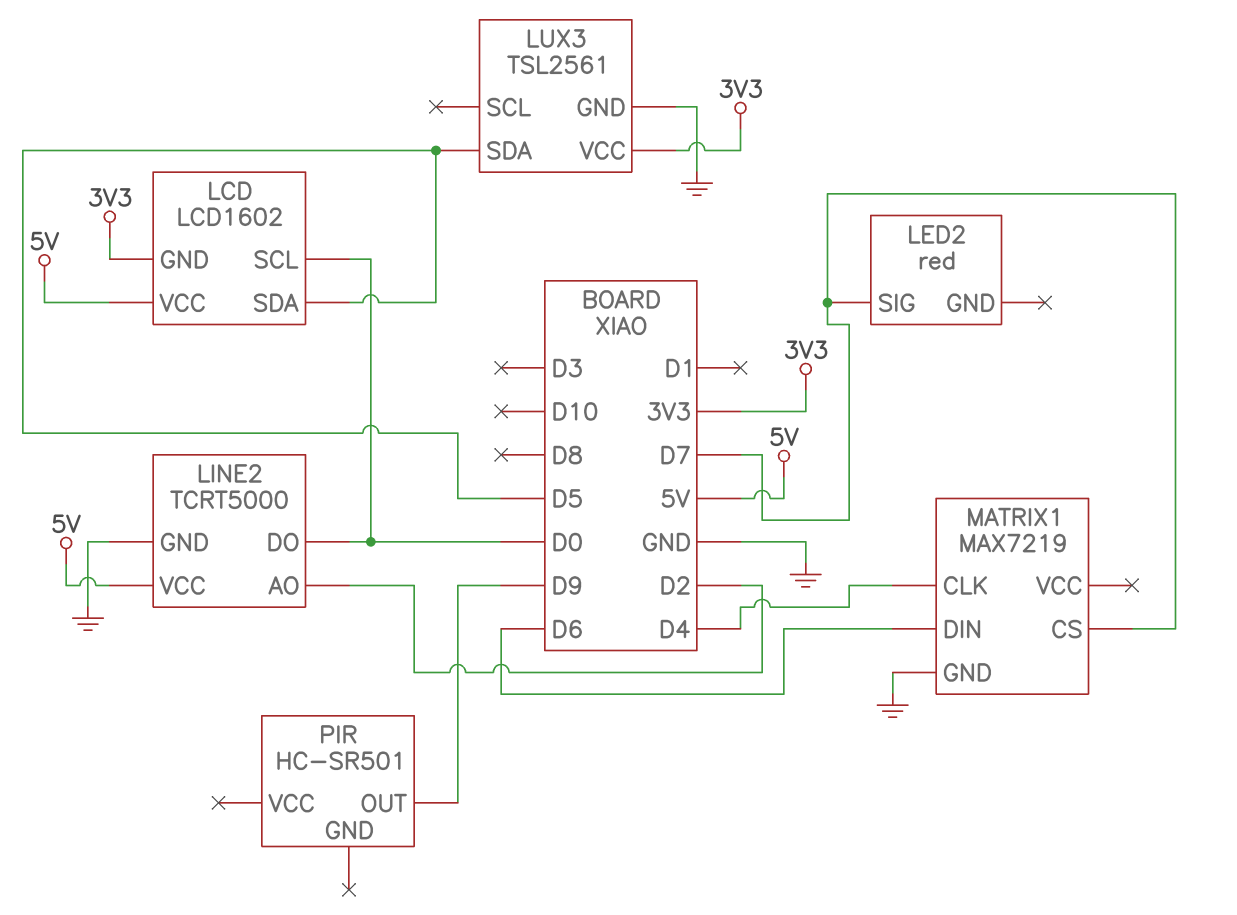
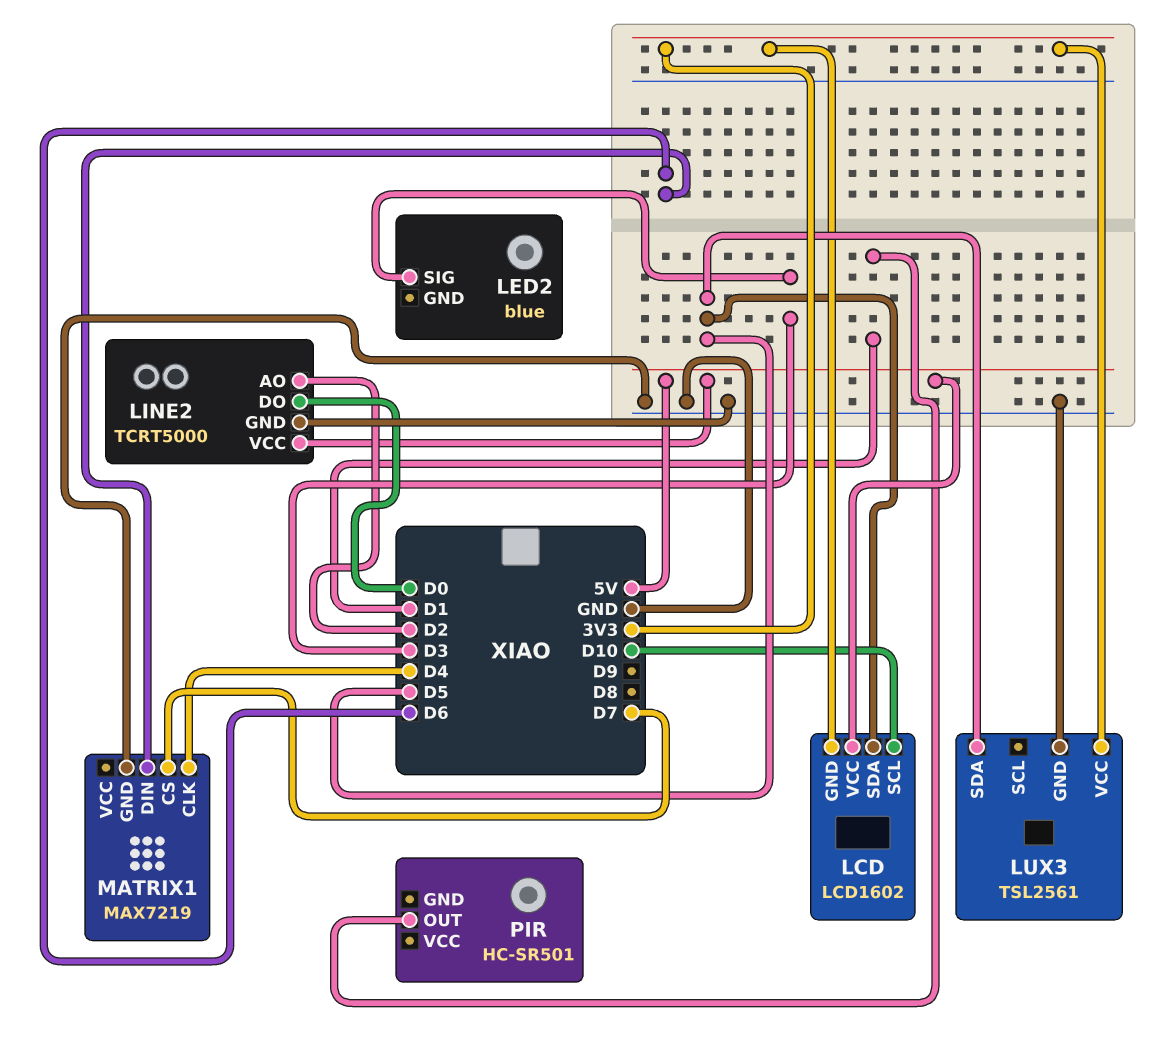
LCD pin SCL: D0 -> D10
LED2: red -> blue
LED2 pin SIG: D7 -> D3
PIR pin OUT: D9 -> D1

